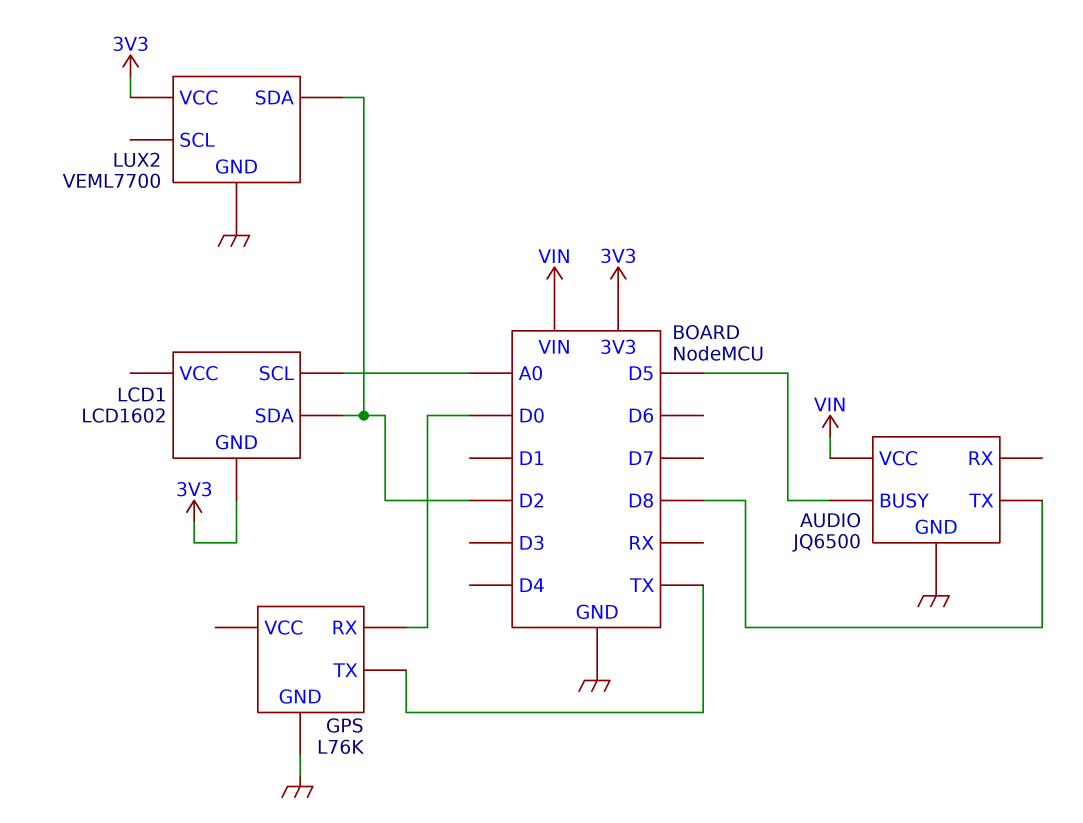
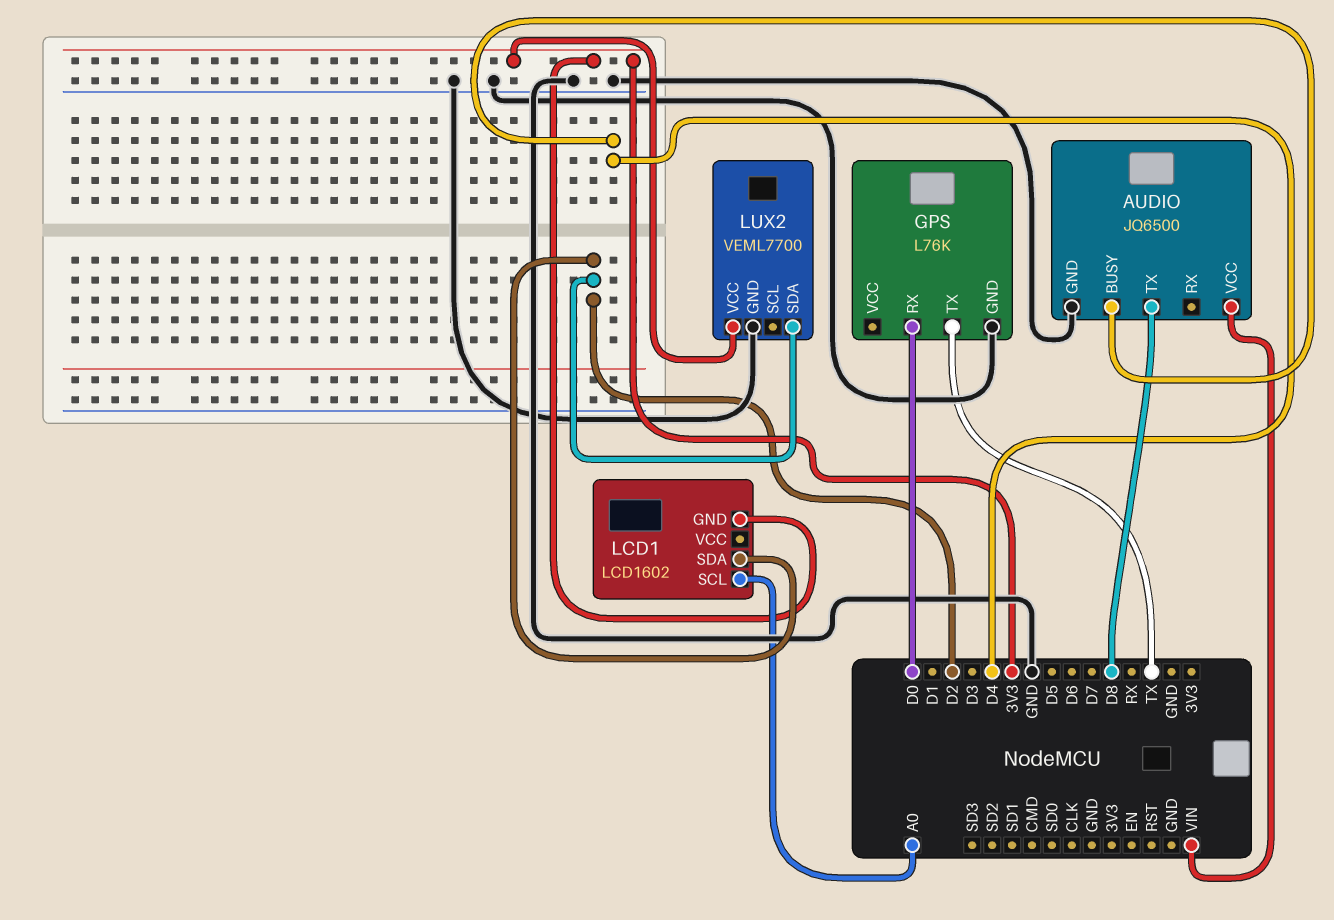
AUDIO pin BUSY: D5 -> D4

